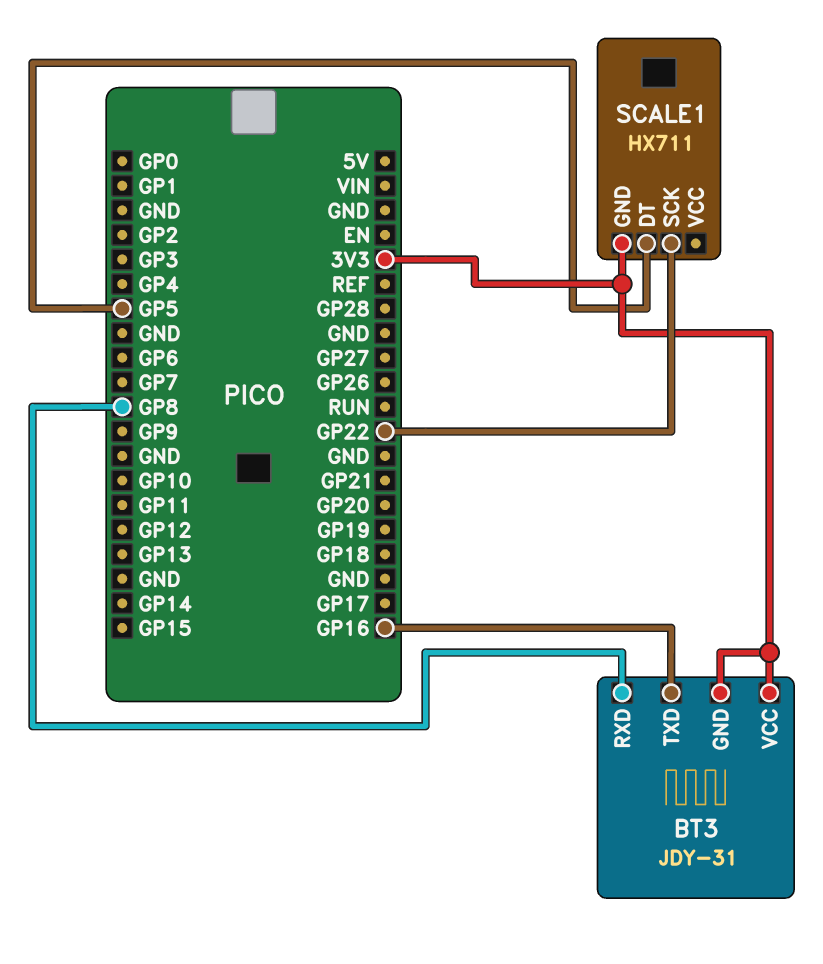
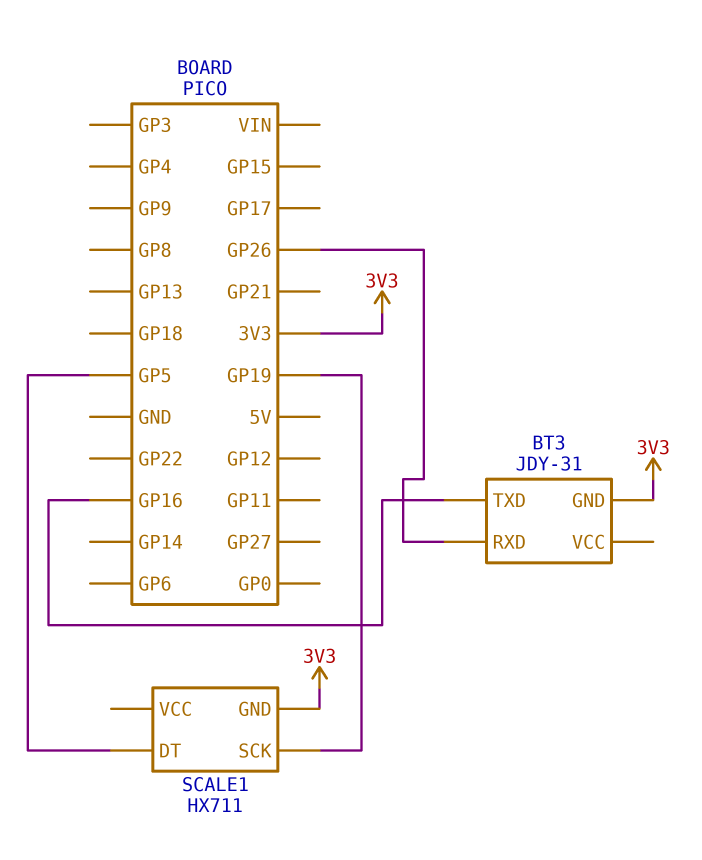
BT3 pin RXD: GP8 -> GP26
BT3 pin VCC: 3V3 -> none
SCALE1 pin SCK: GP22 -> GP19

